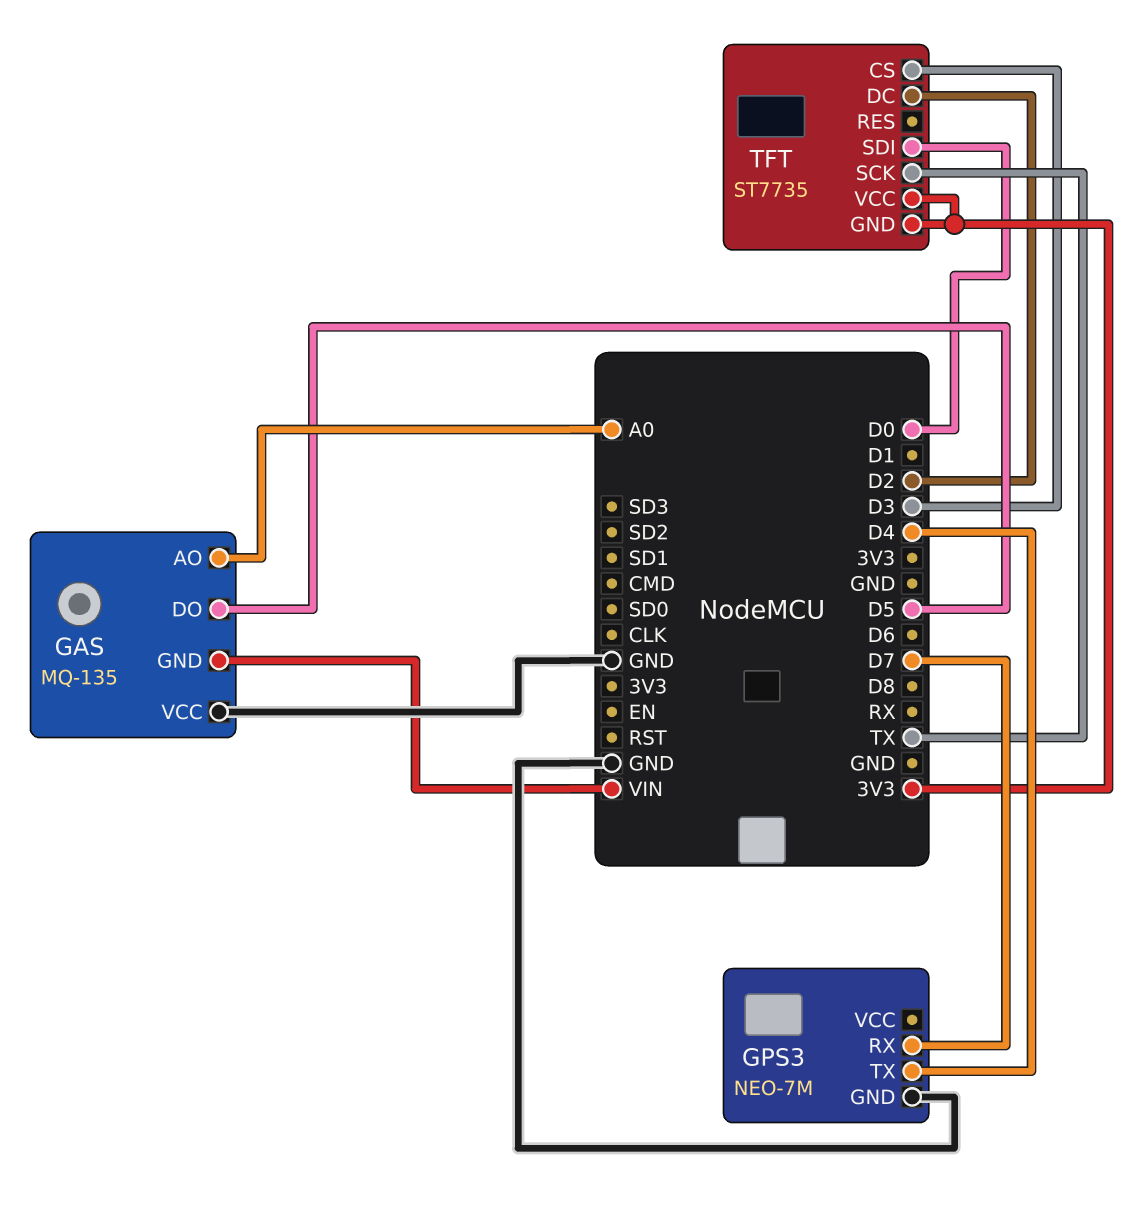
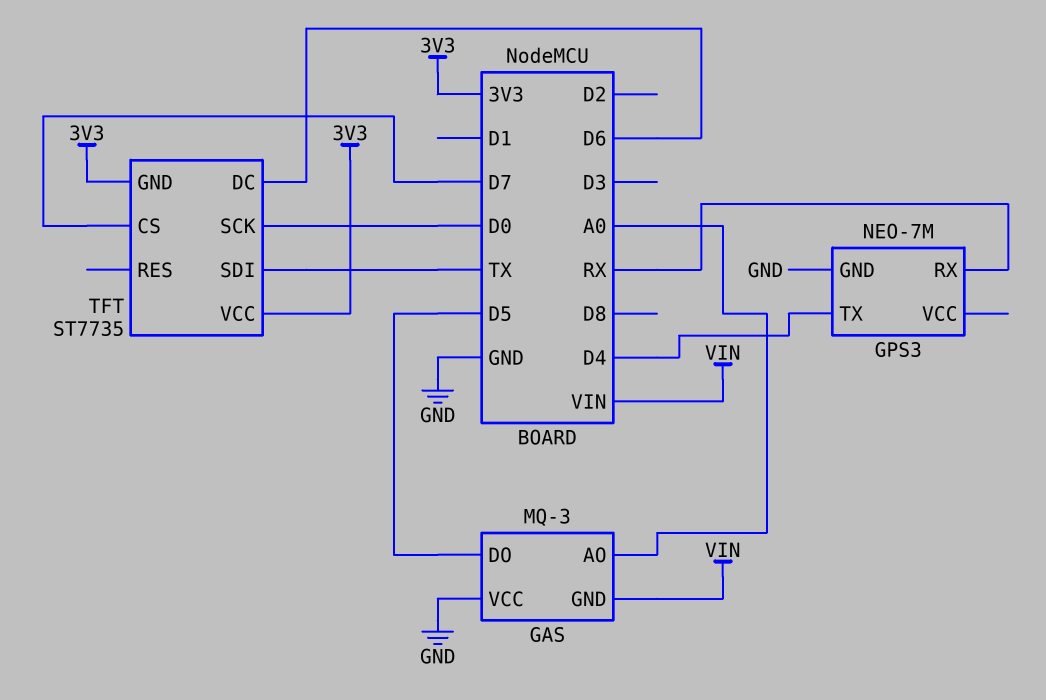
GAS: MQ-135 -> MQ-3
GPS3 pin RX: D7 -> RX
TFT pin CS: D3 -> D7
TFT pin DC: D2 -> D6
TFT pin SCK: TX -> D0
TFT pin SDI: D0 -> TX

